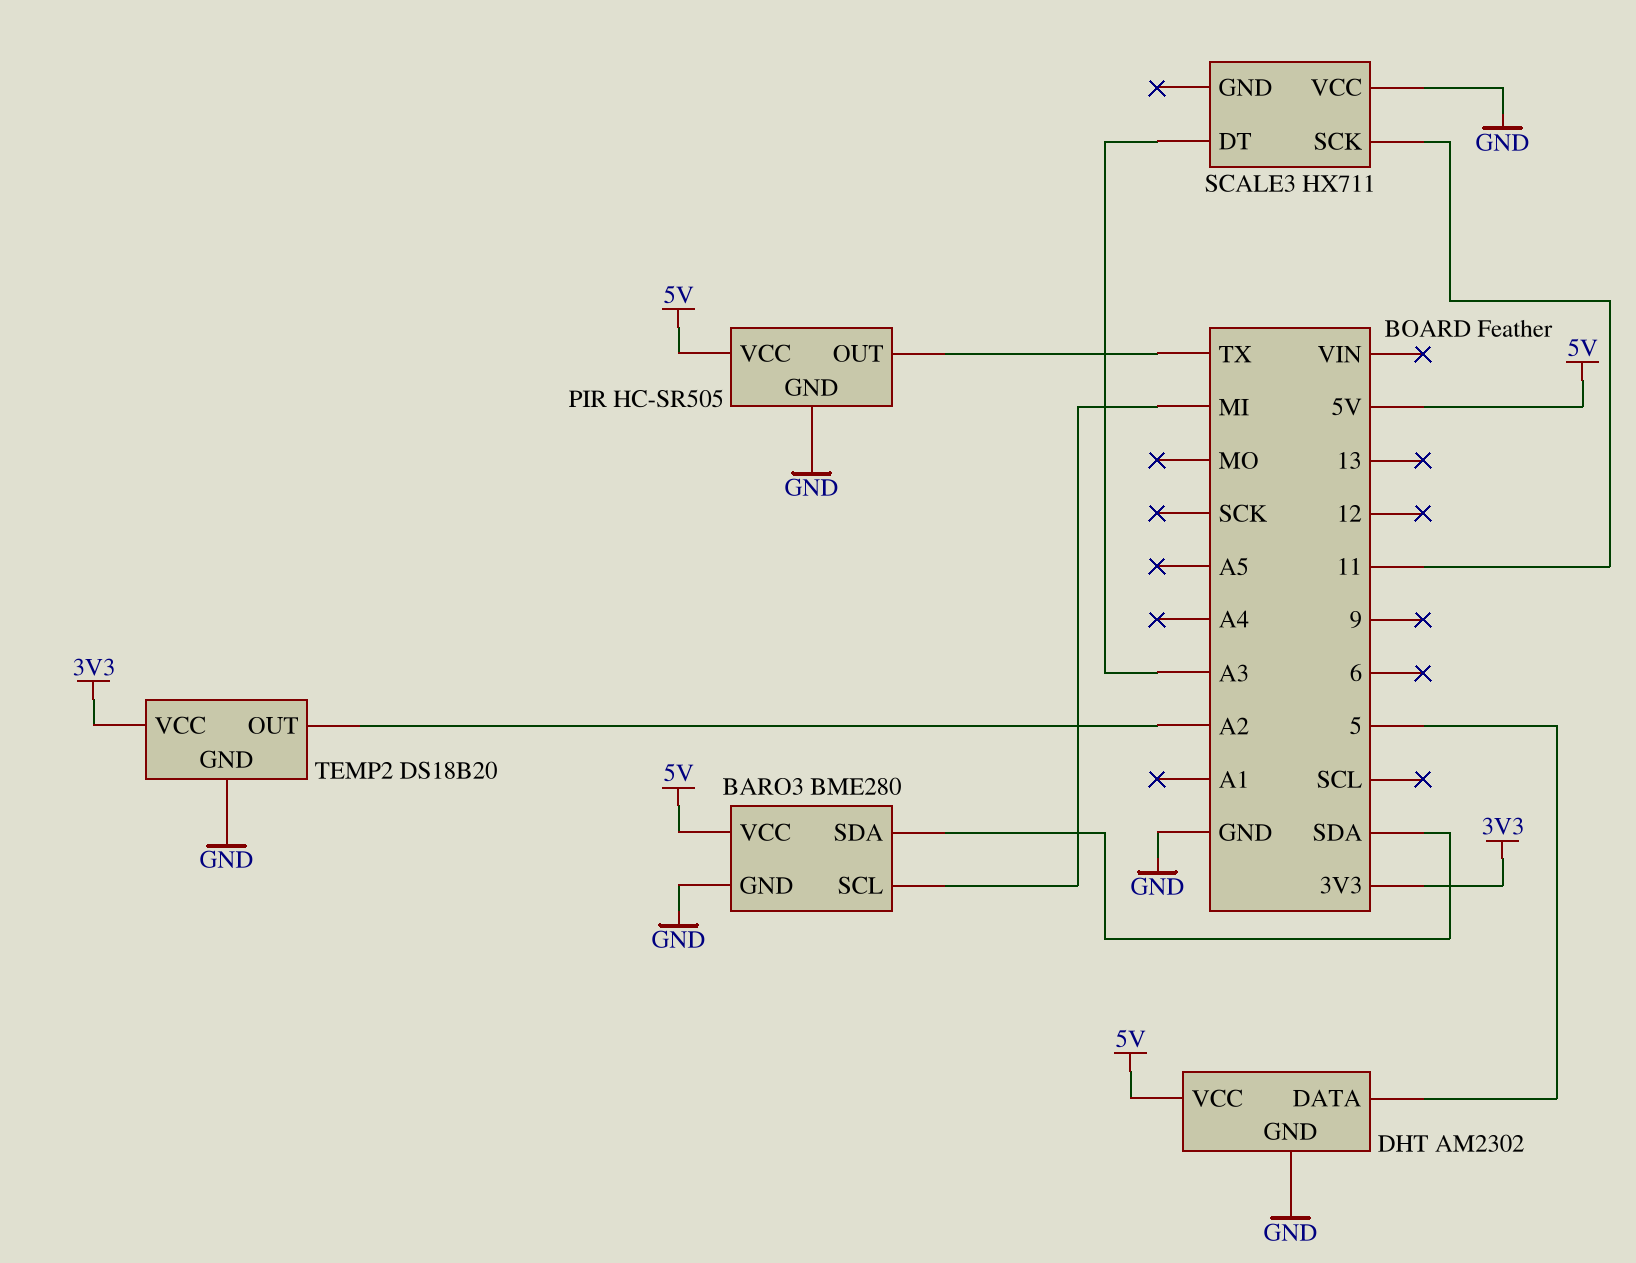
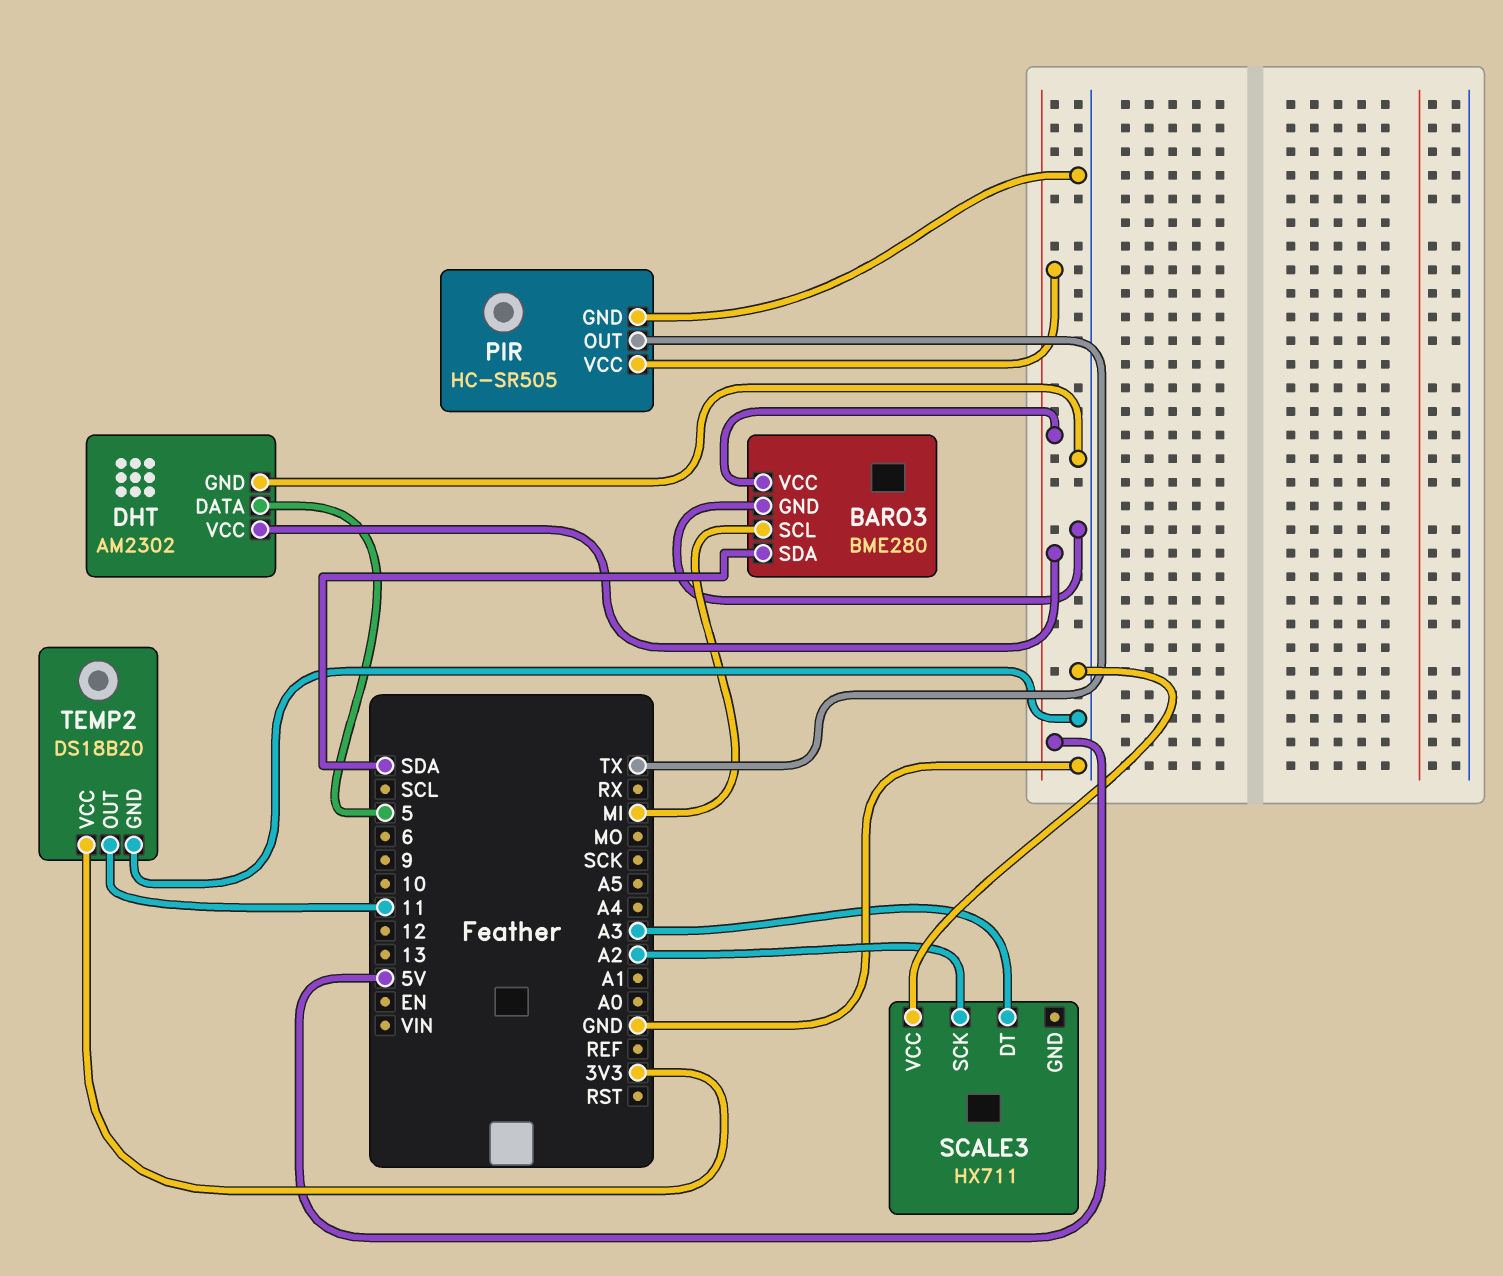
SCALE3 pin SCK: 11 -> A2
TEMP2 pin OUT: A2 -> 11

